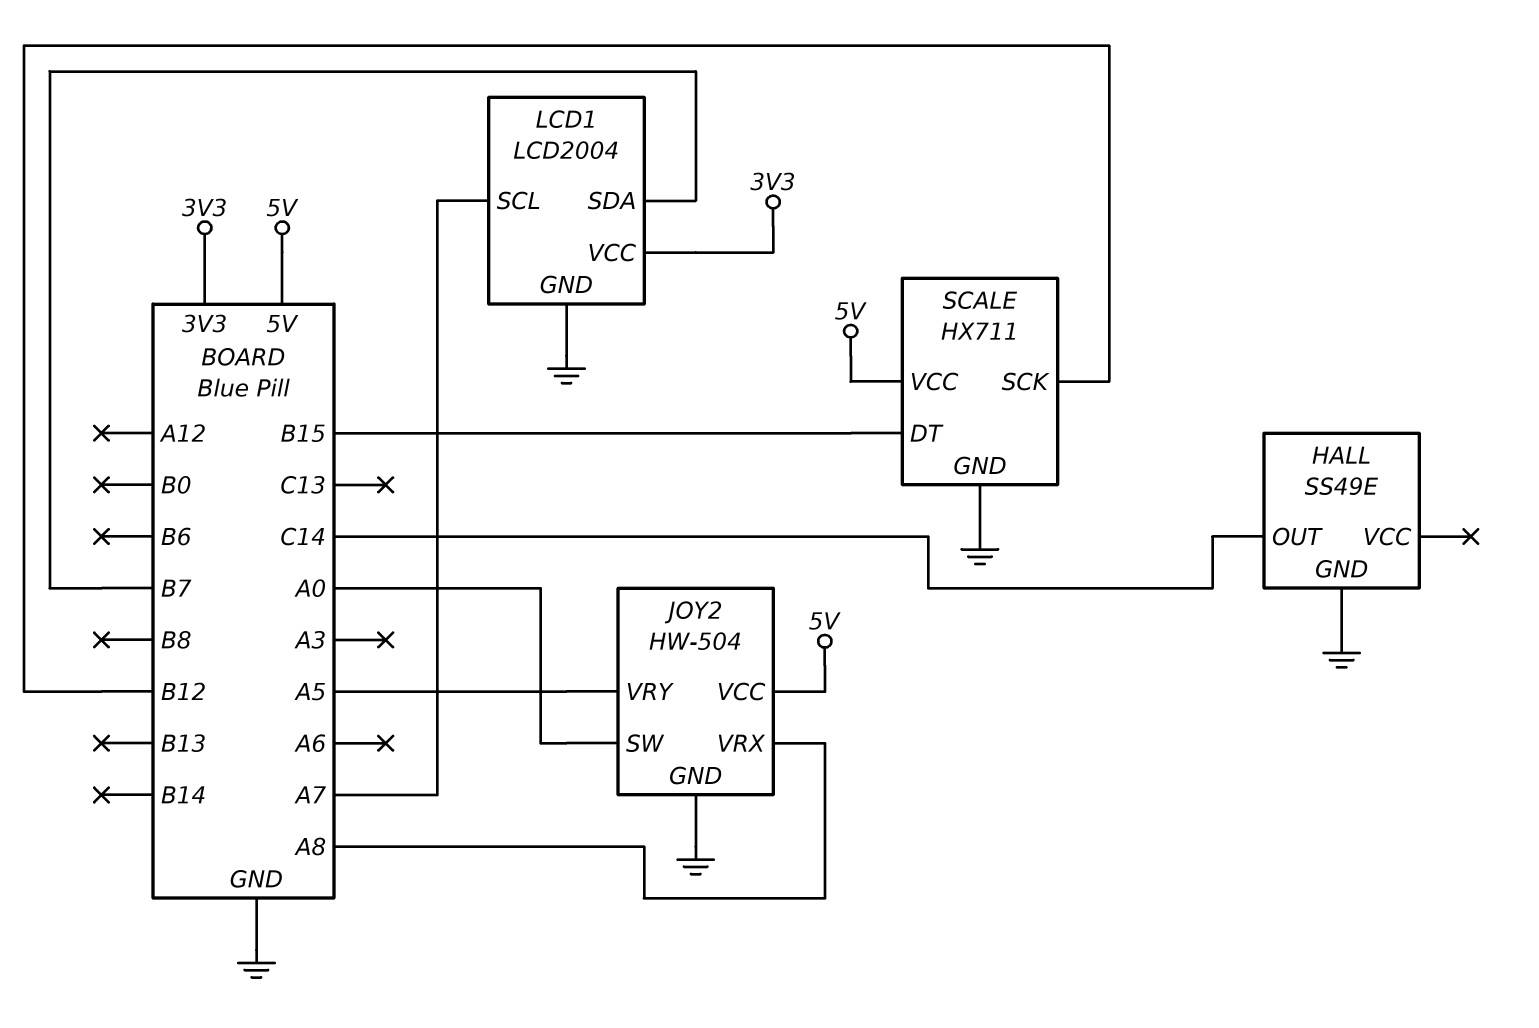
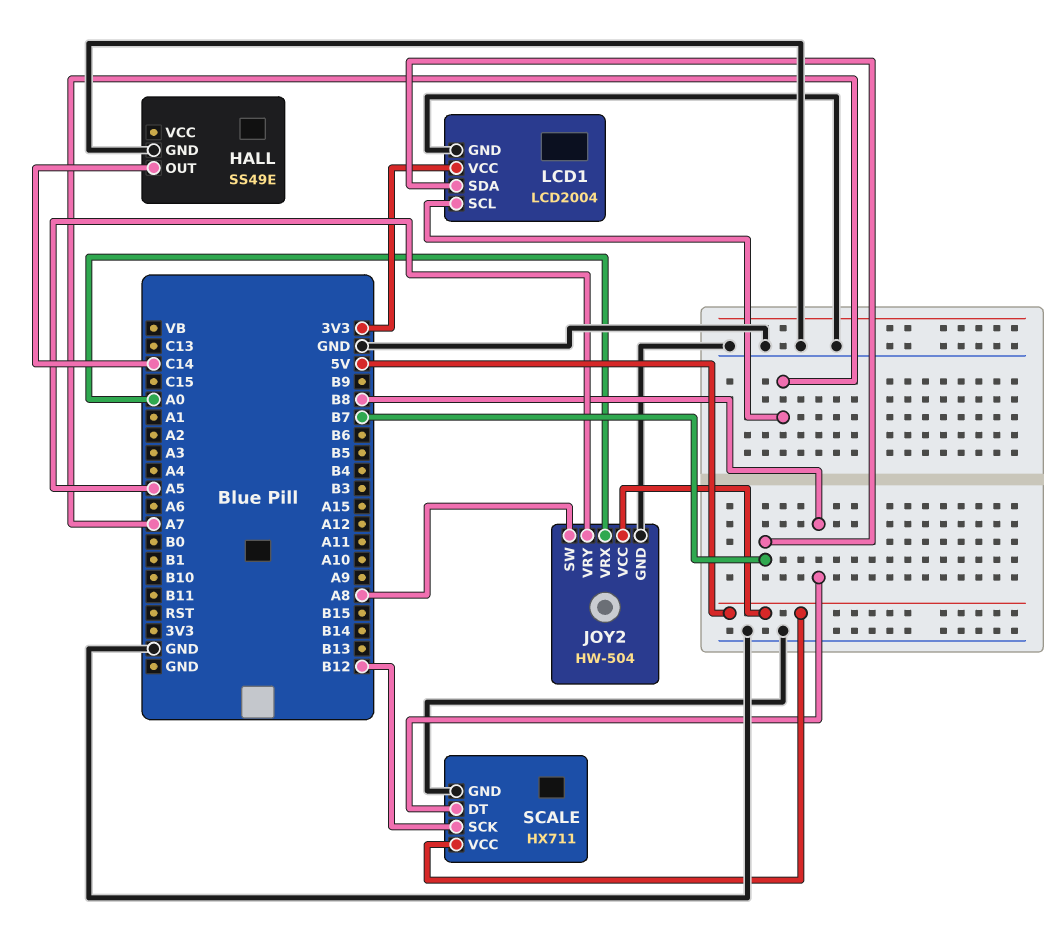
JOY2 pin SW: A0 -> A8
JOY2 pin VRX: A8 -> A0
SCALE pin DT: B15 -> B8

